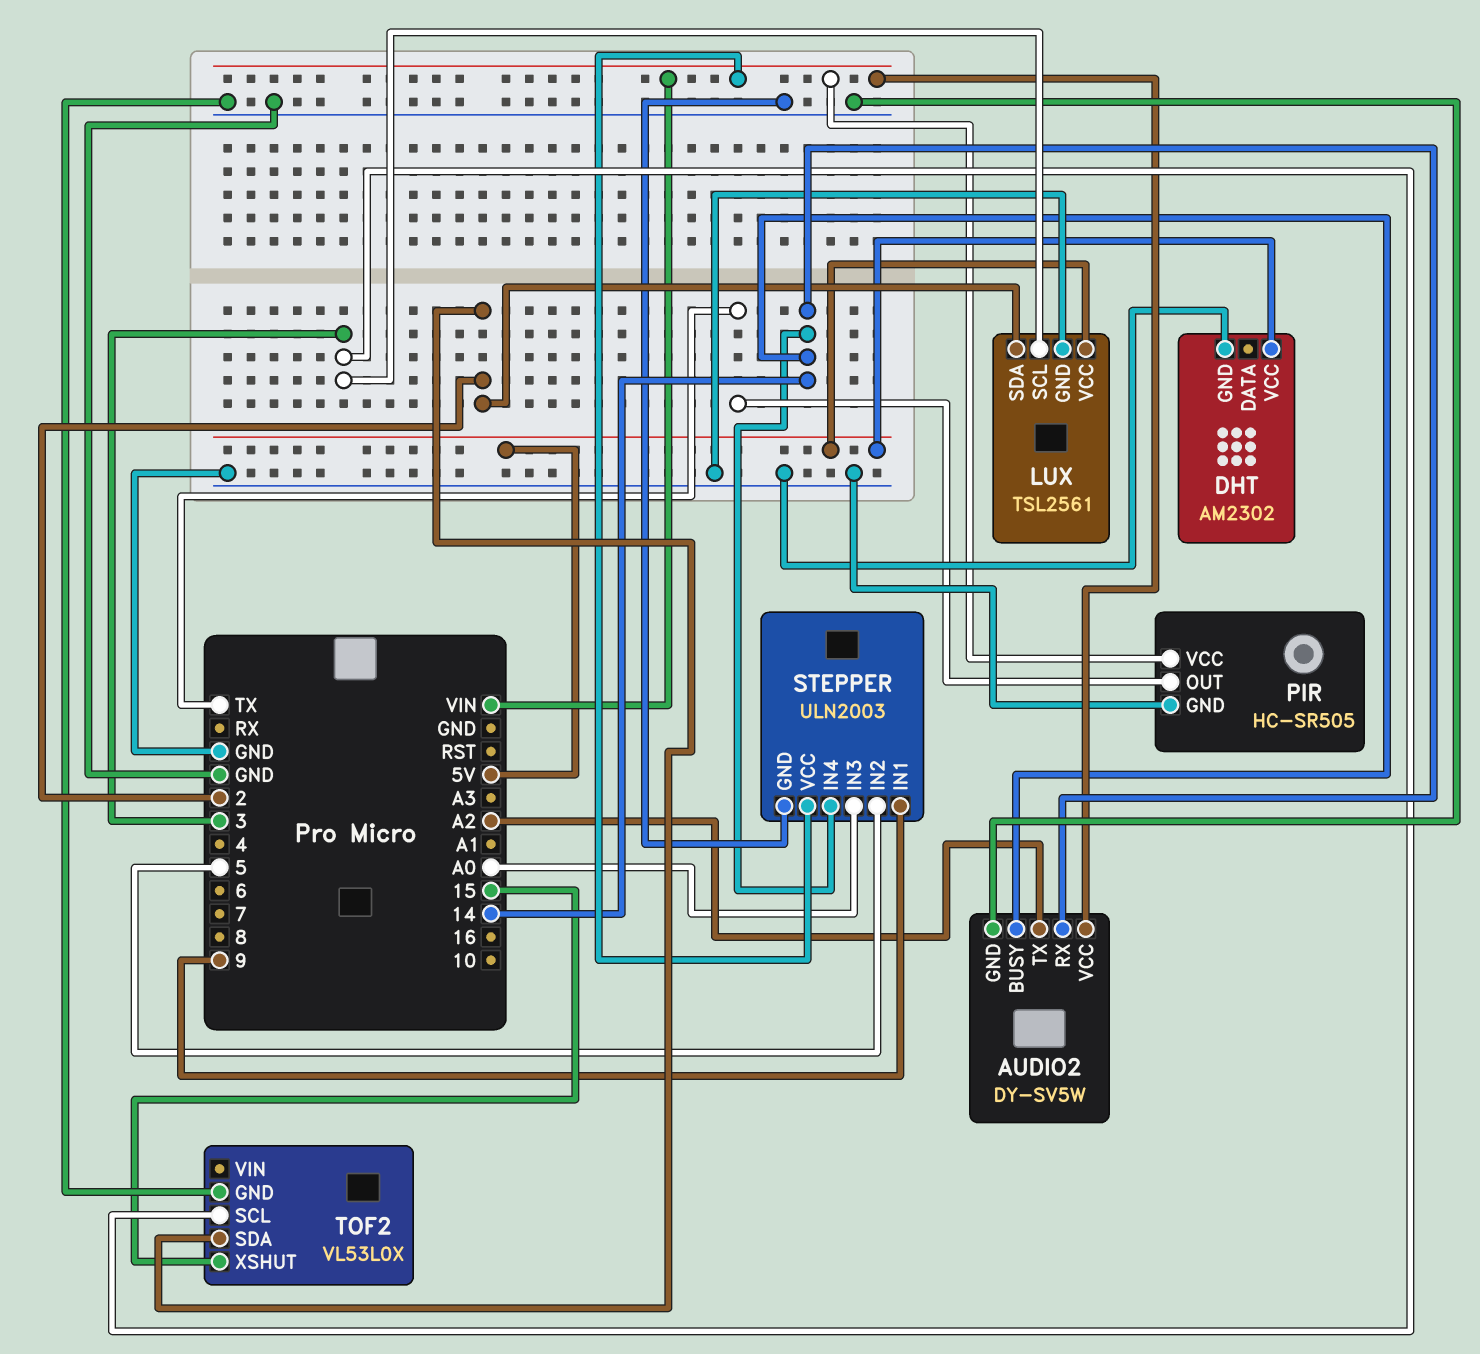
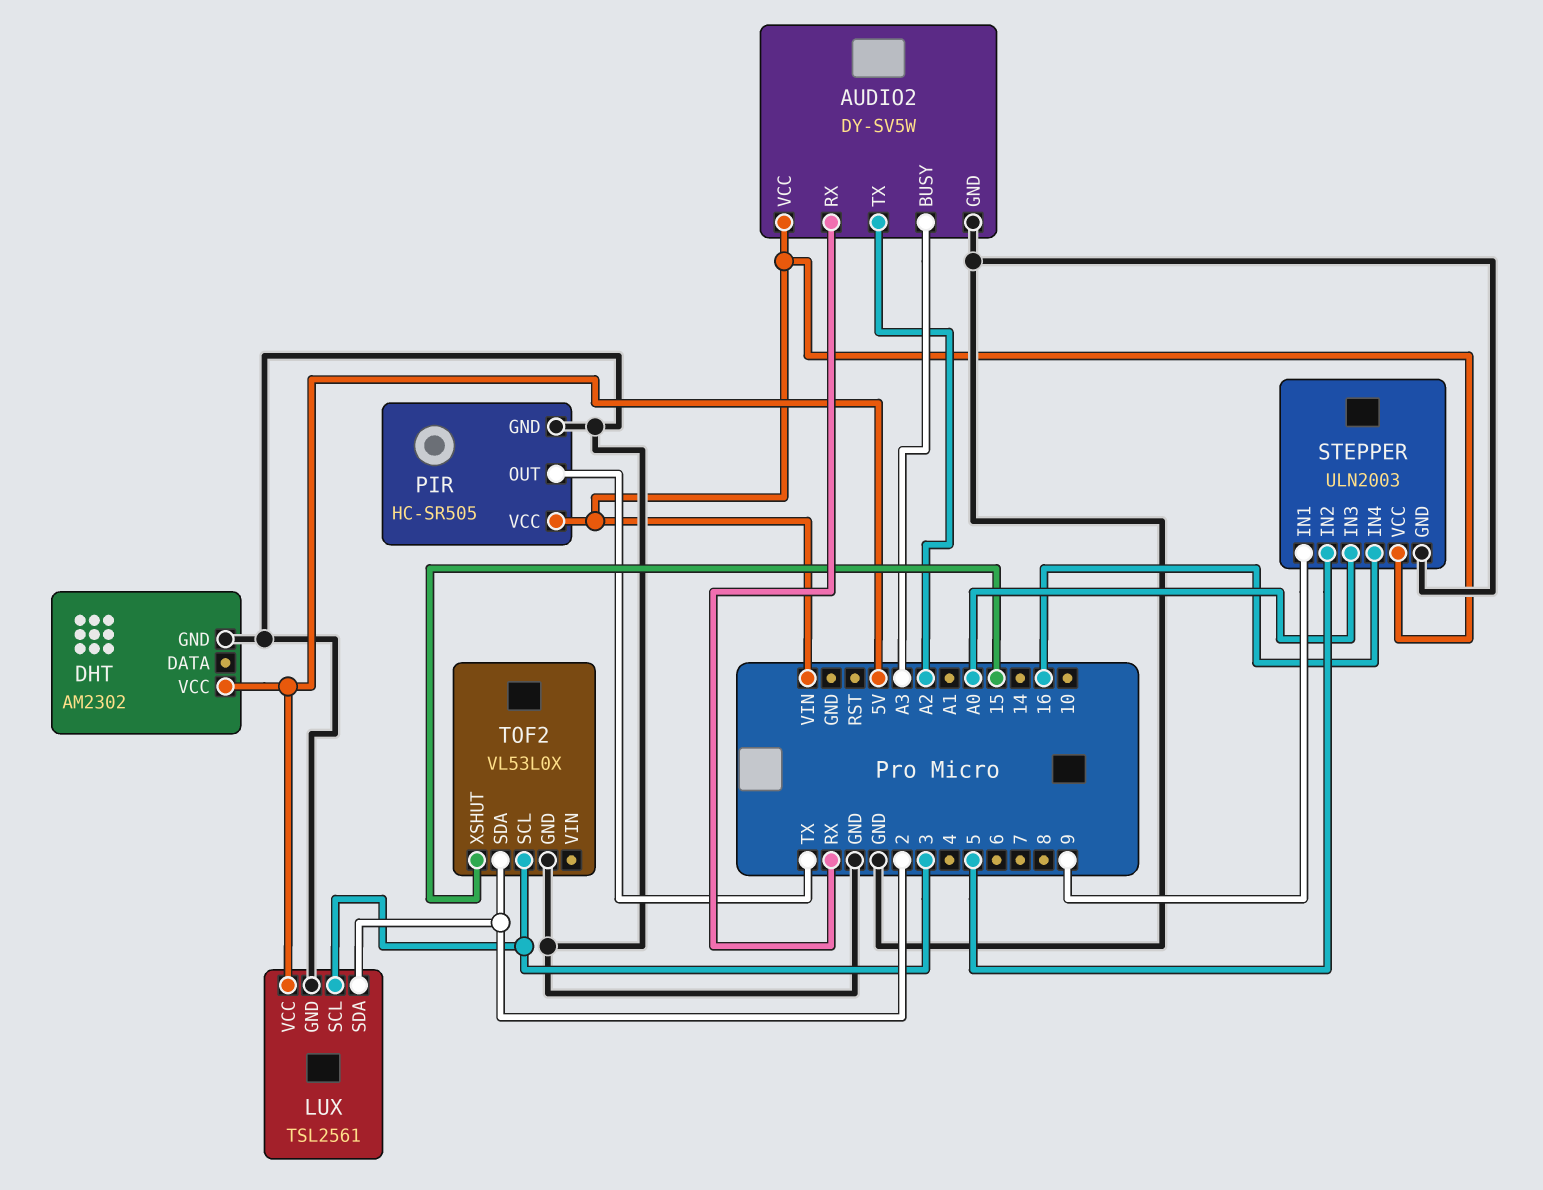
AUDIO2 pin BUSY: 14 -> A3
AUDIO2 pin RX: 14 -> RX
STEPPER pin IN4: 14 -> 16

